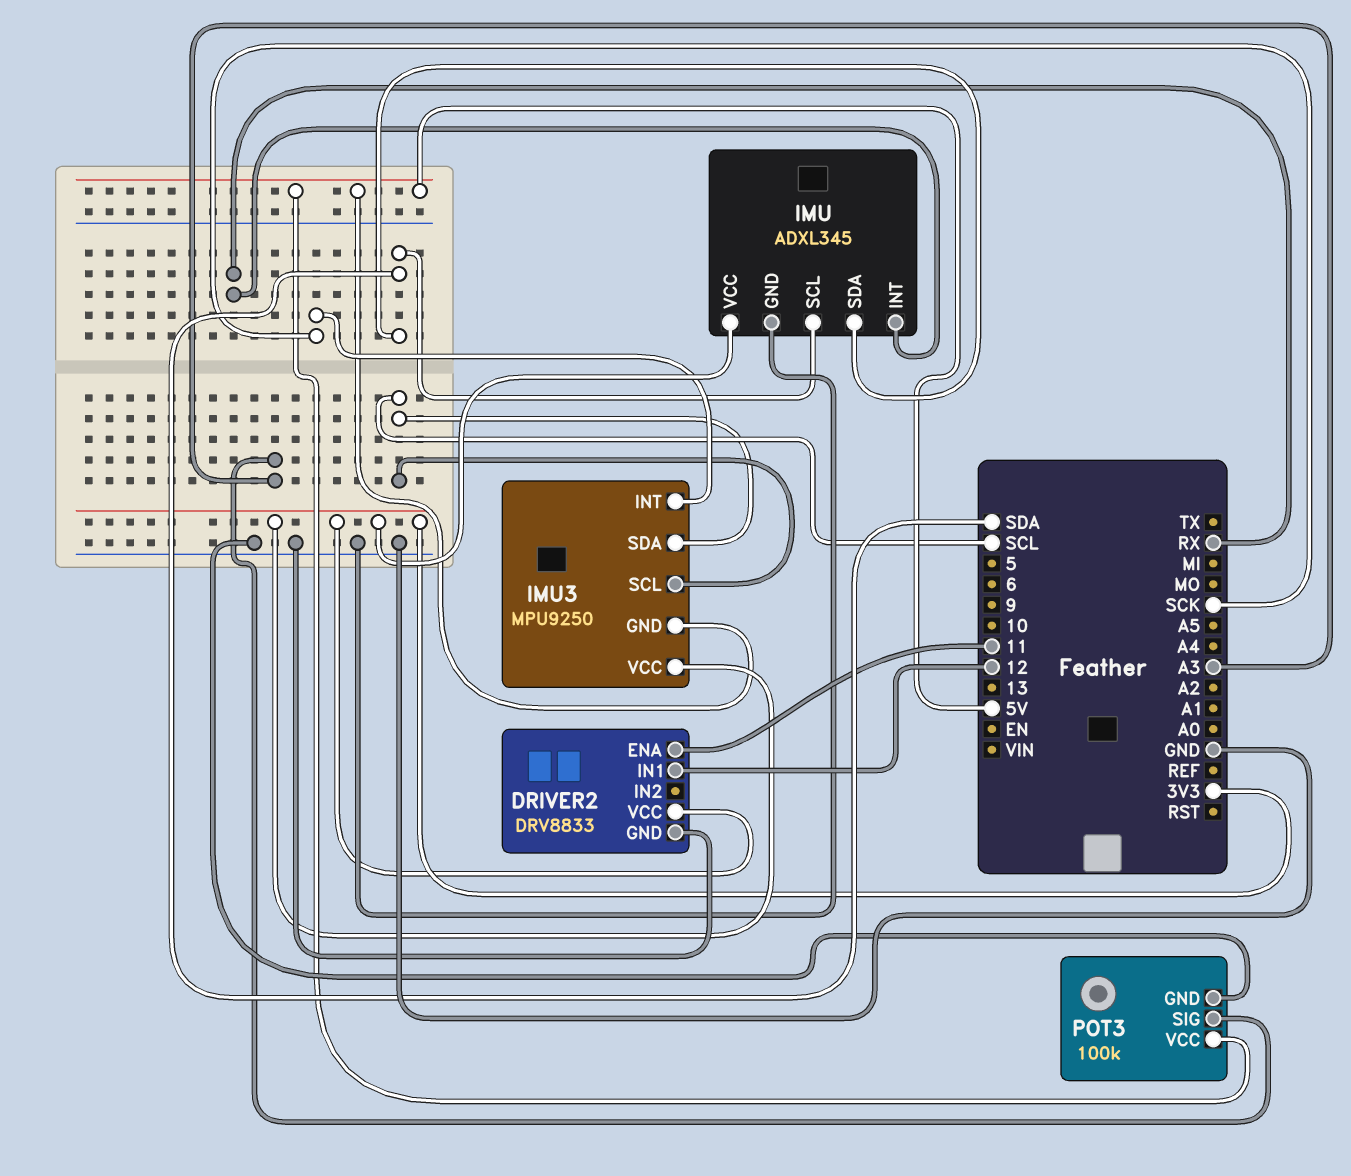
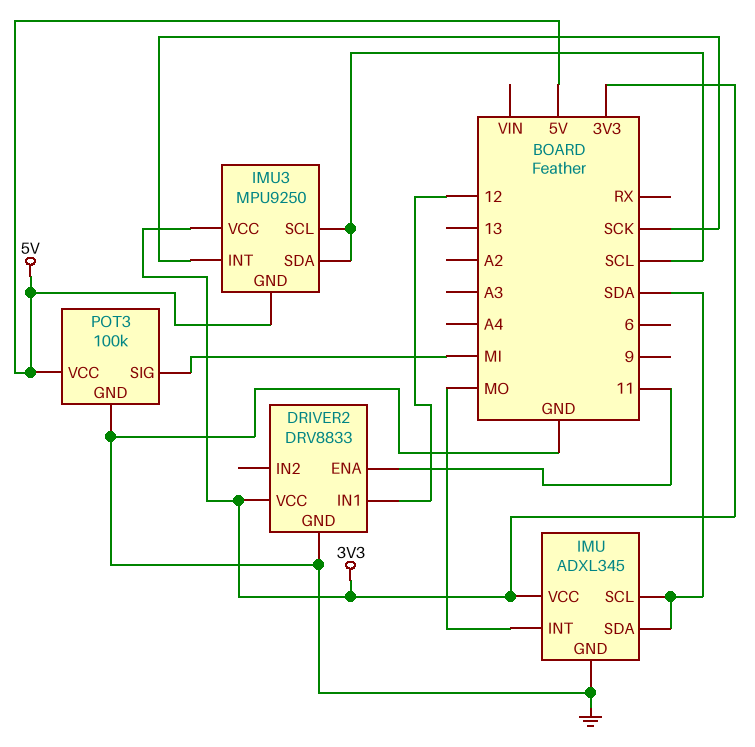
IMU pin INT: RX -> MO
POT3 pin SIG: A3 -> MI

